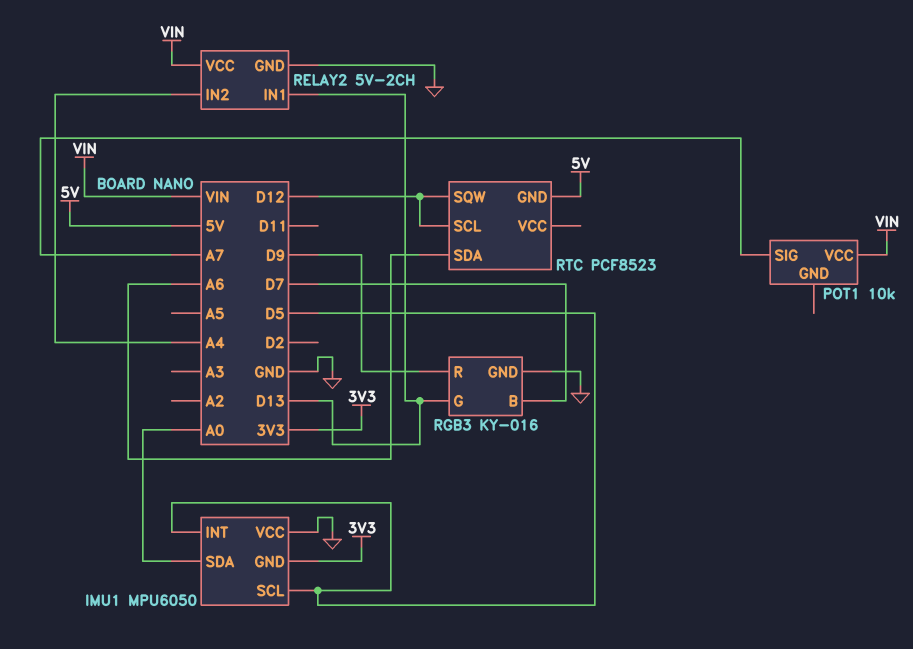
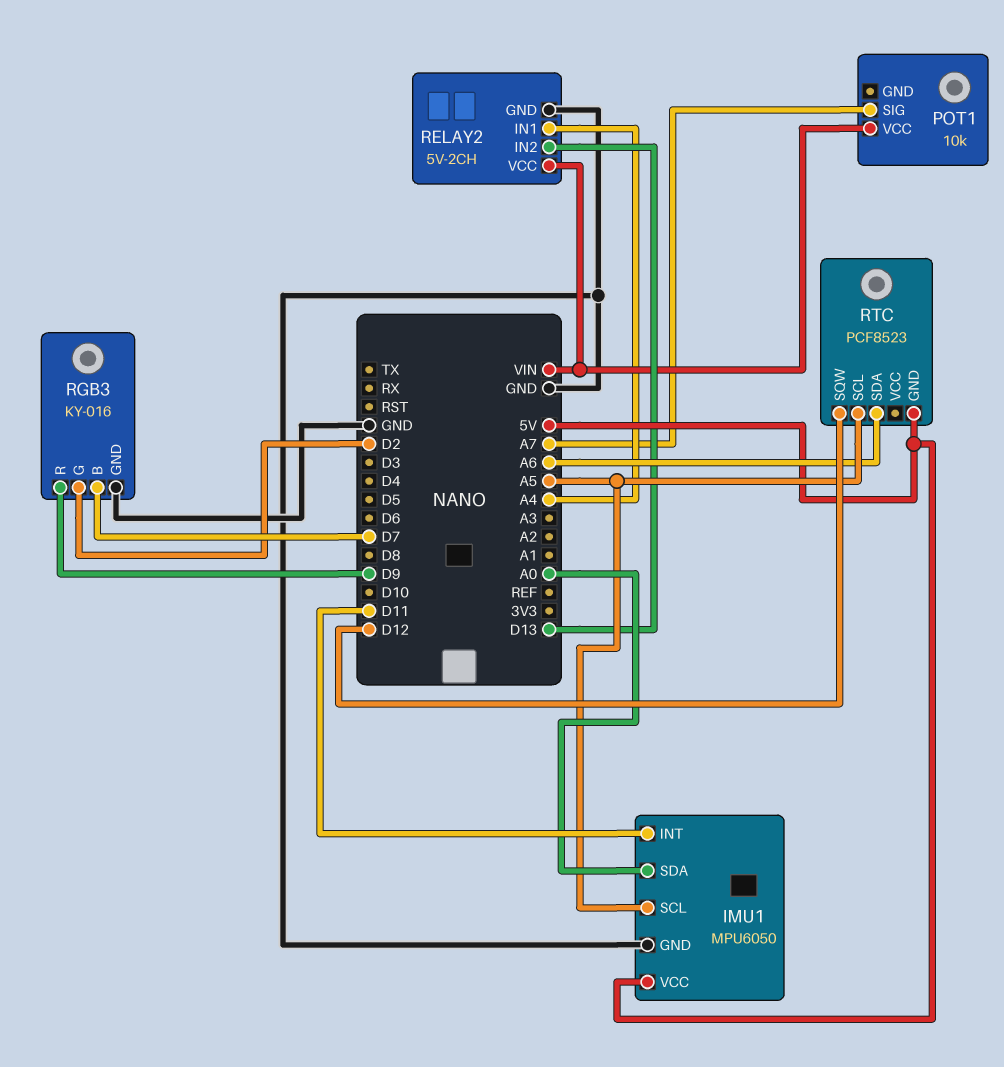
IMU1 pin GND: 3V3 -> GND
IMU1 pin INT: D5 -> D11
IMU1 pin SCL: D5 -> A5
IMU1 pin VCC: GND -> 5V
RELAY2 pin IN1: D13 -> A4
RELAY2 pin IN2: A4 -> D13
RGB3 pin G: D13 -> D2
RTC pin SCL: D12 -> A5

